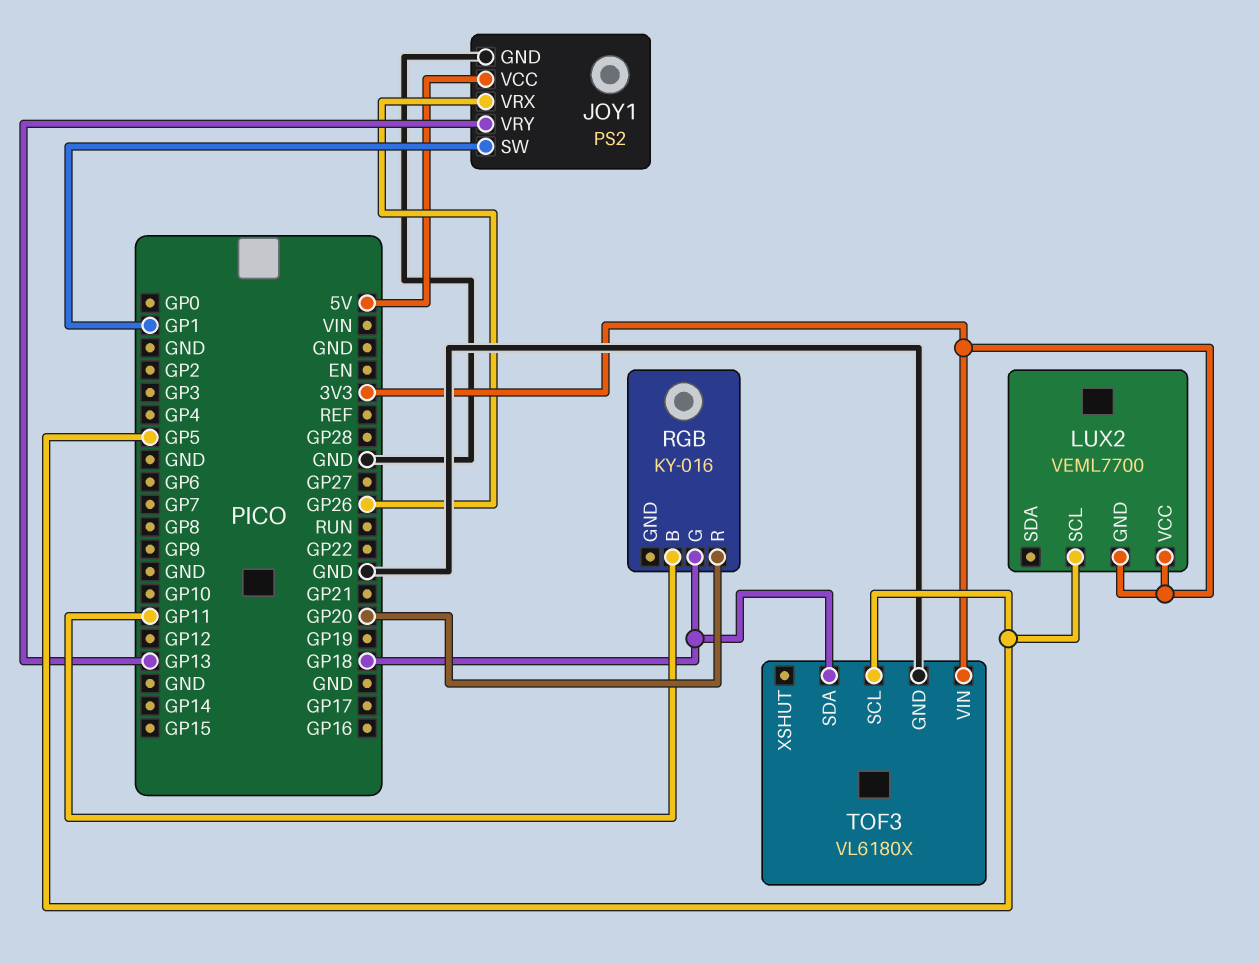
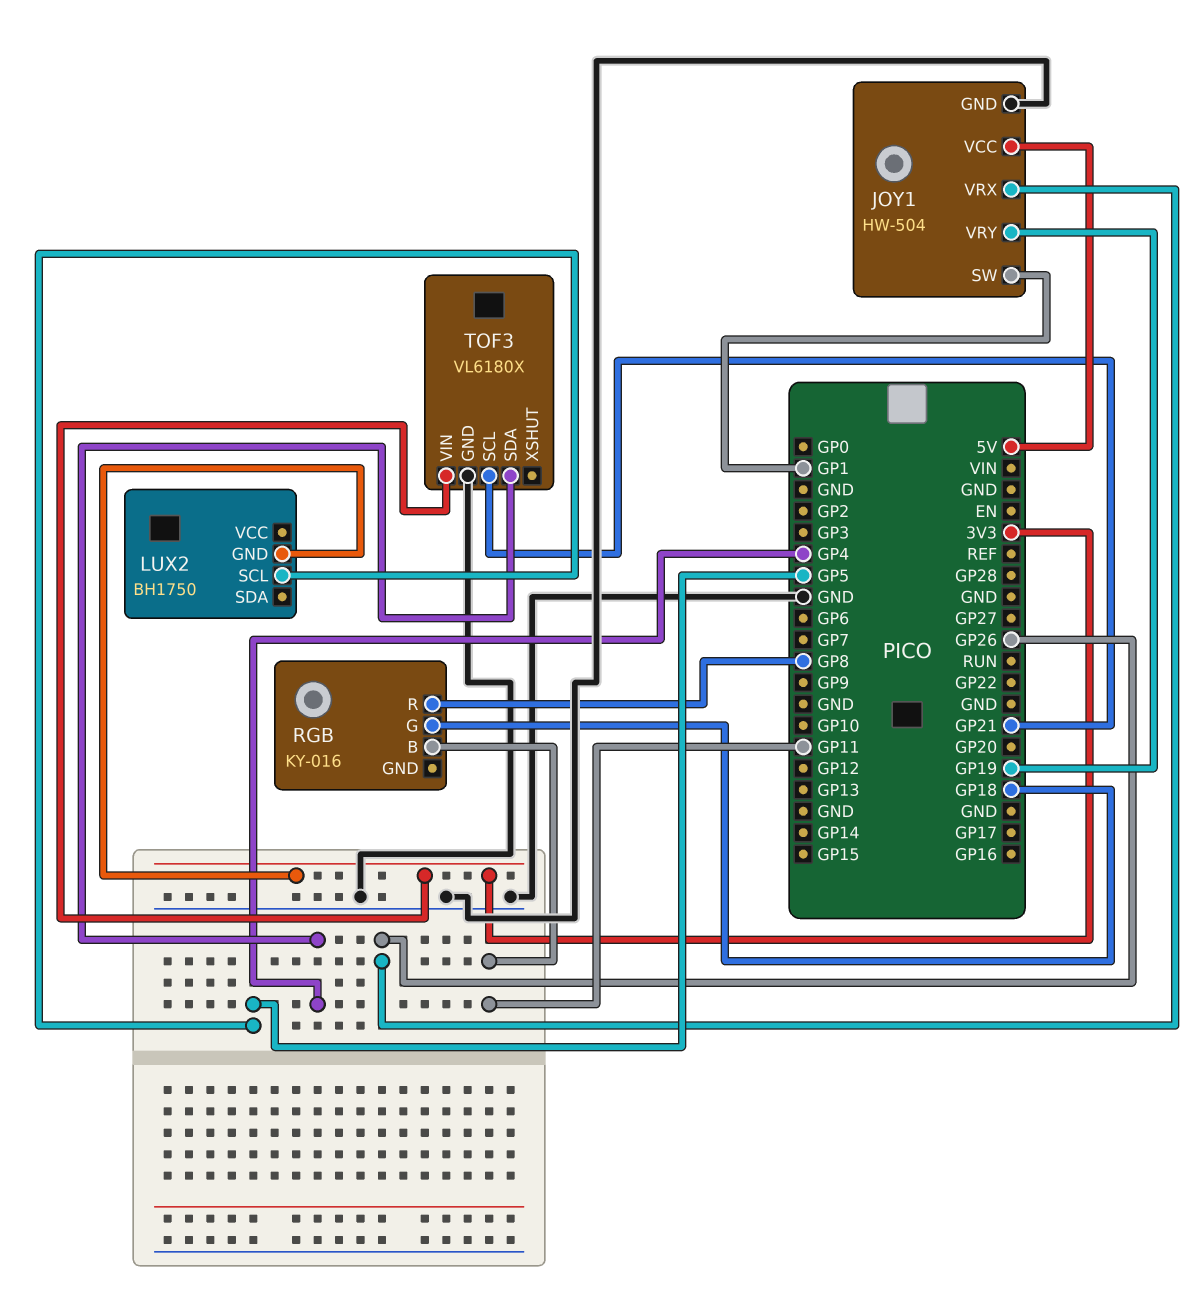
JOY1: PS2 -> HW-504
JOY1 pin VRY: GP13 -> GP19
LUX2: VEML7700 -> BH1750
LUX2 pin VCC: 3V3 -> none
RGB pin R: GP20 -> GP8
TOF3 pin SCL: GP5 -> GP21
TOF3 pin SDA: GP18 -> GP4

